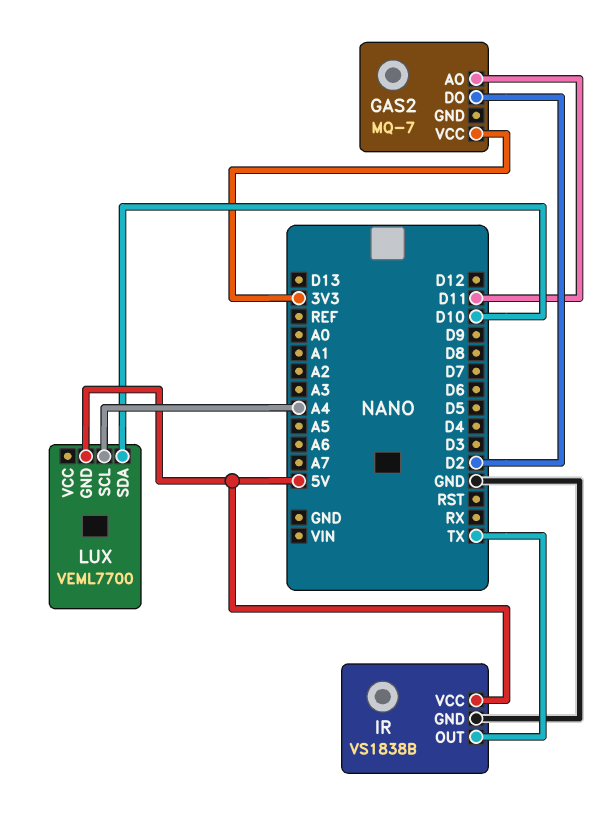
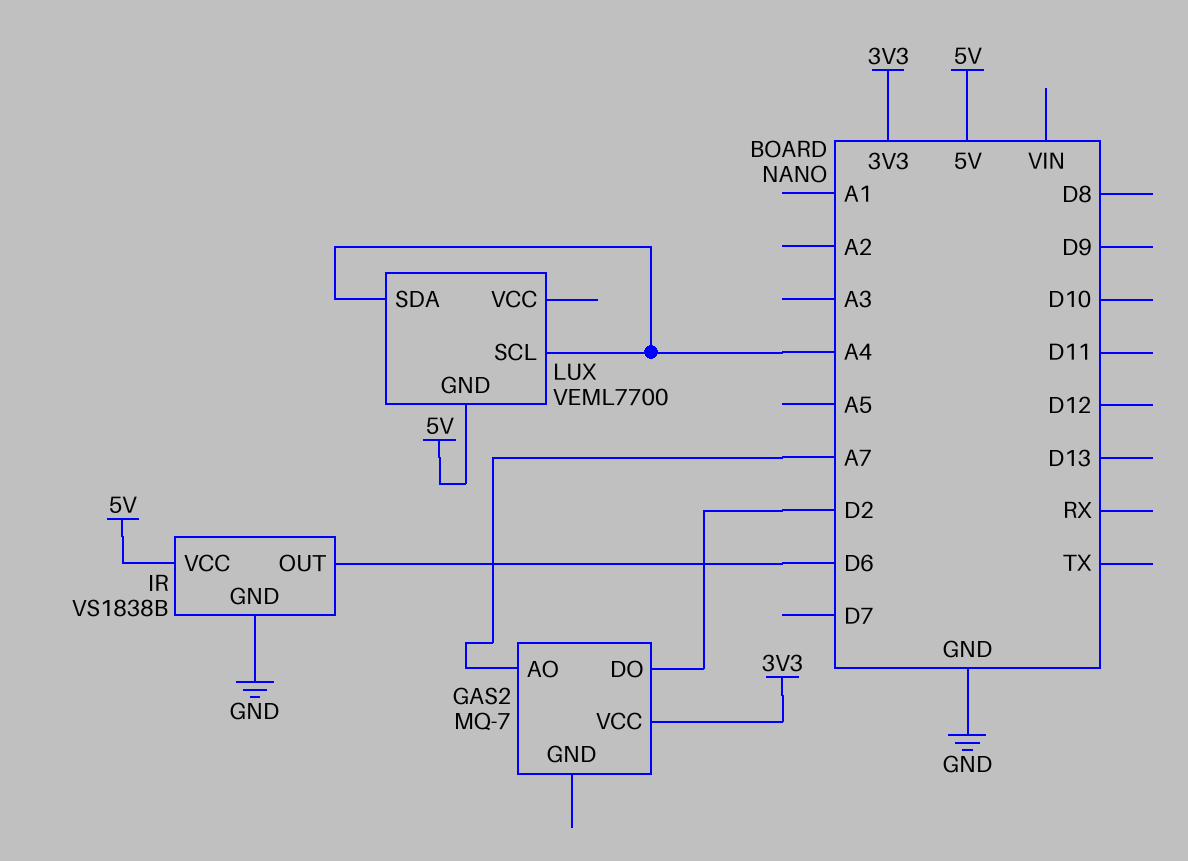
GAS2 pin AO: D11 -> A7
IR pin OUT: TX -> D6
LUX pin SDA: D10 -> A4

